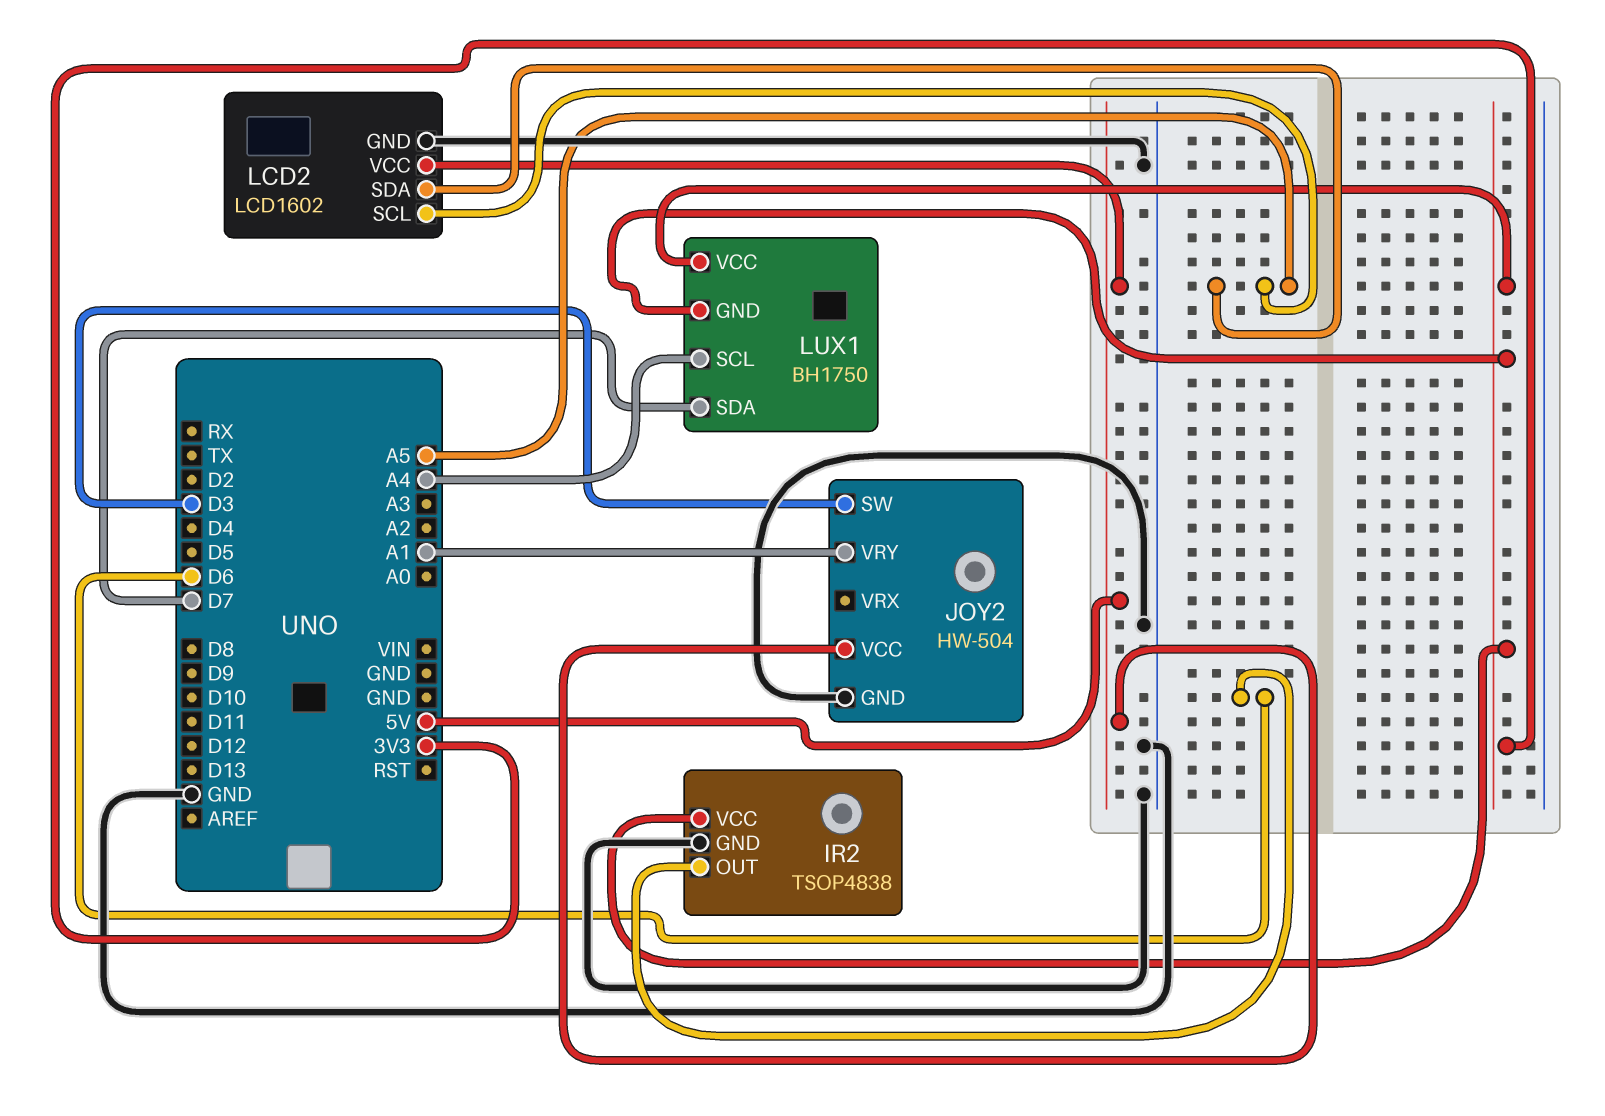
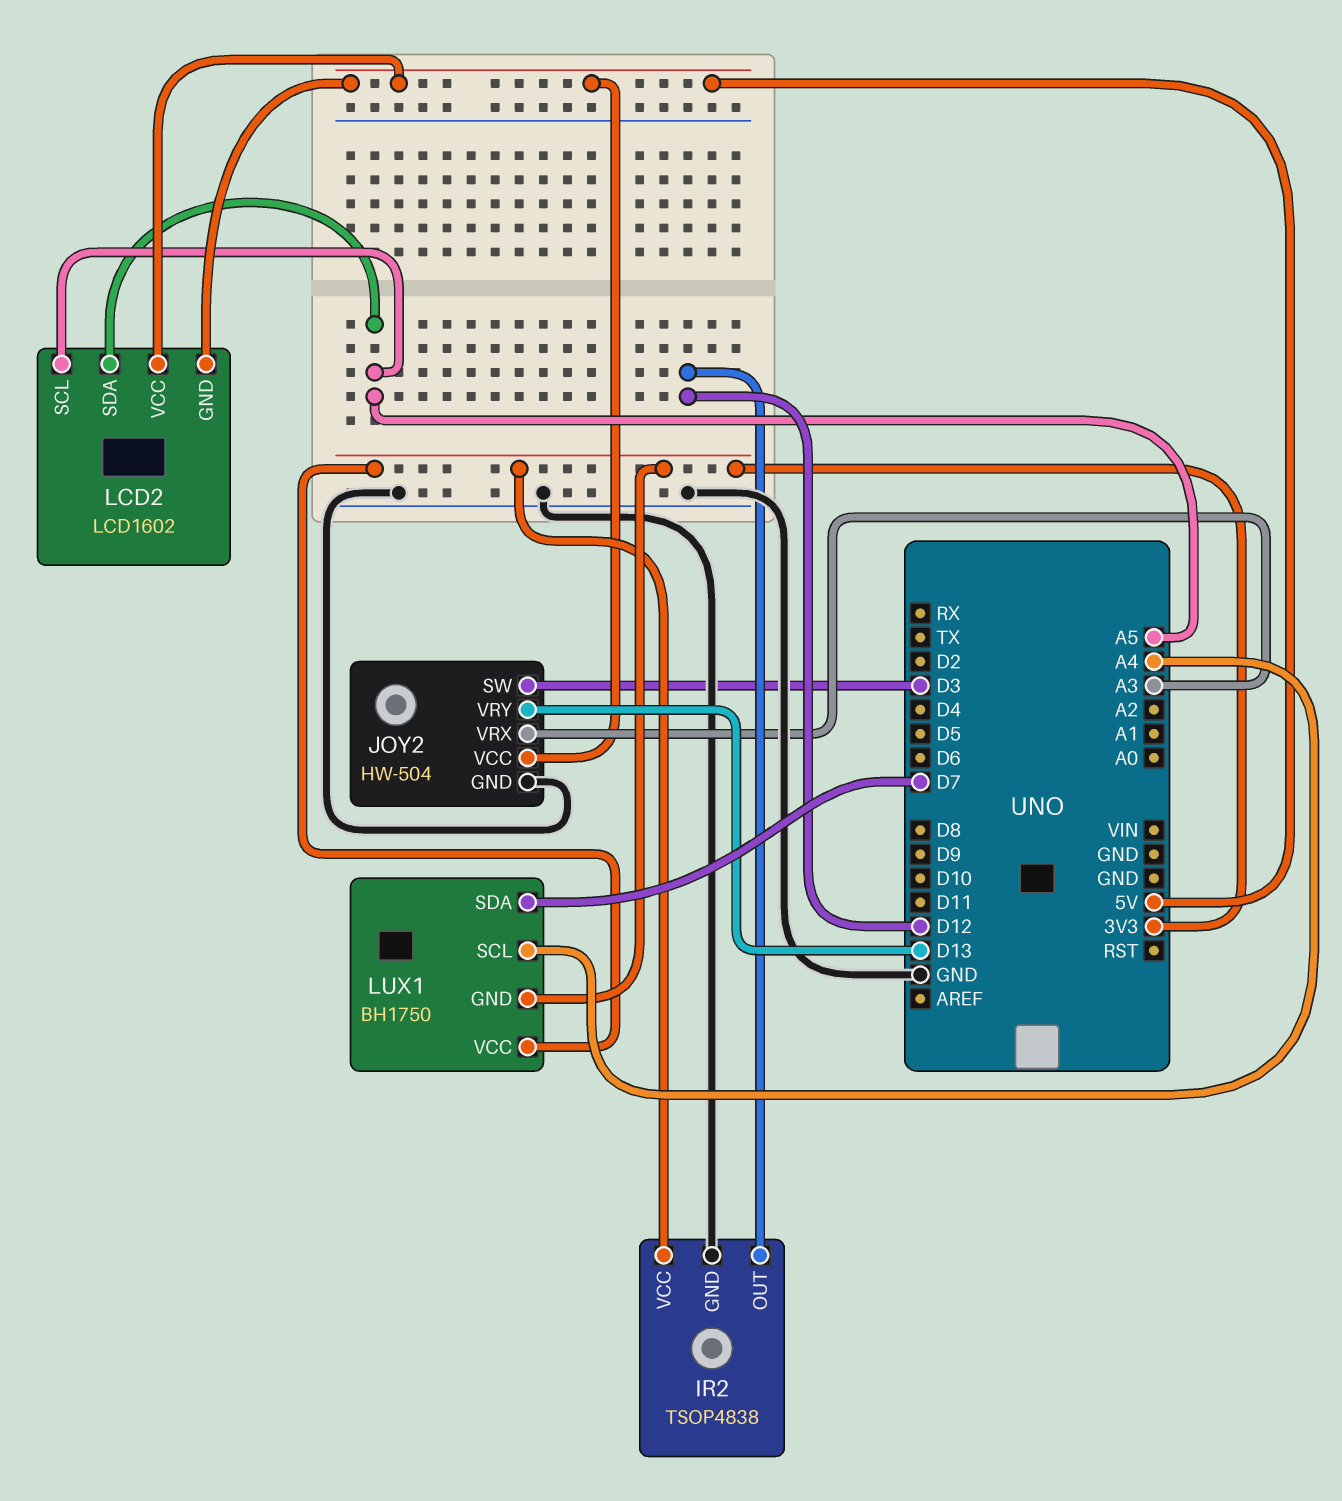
IR2 pin OUT: D6 -> D12
JOY2 pin VRX: none -> A3
JOY2 pin VRY: A1 -> D13
LCD2 pin GND: GND -> 5V

